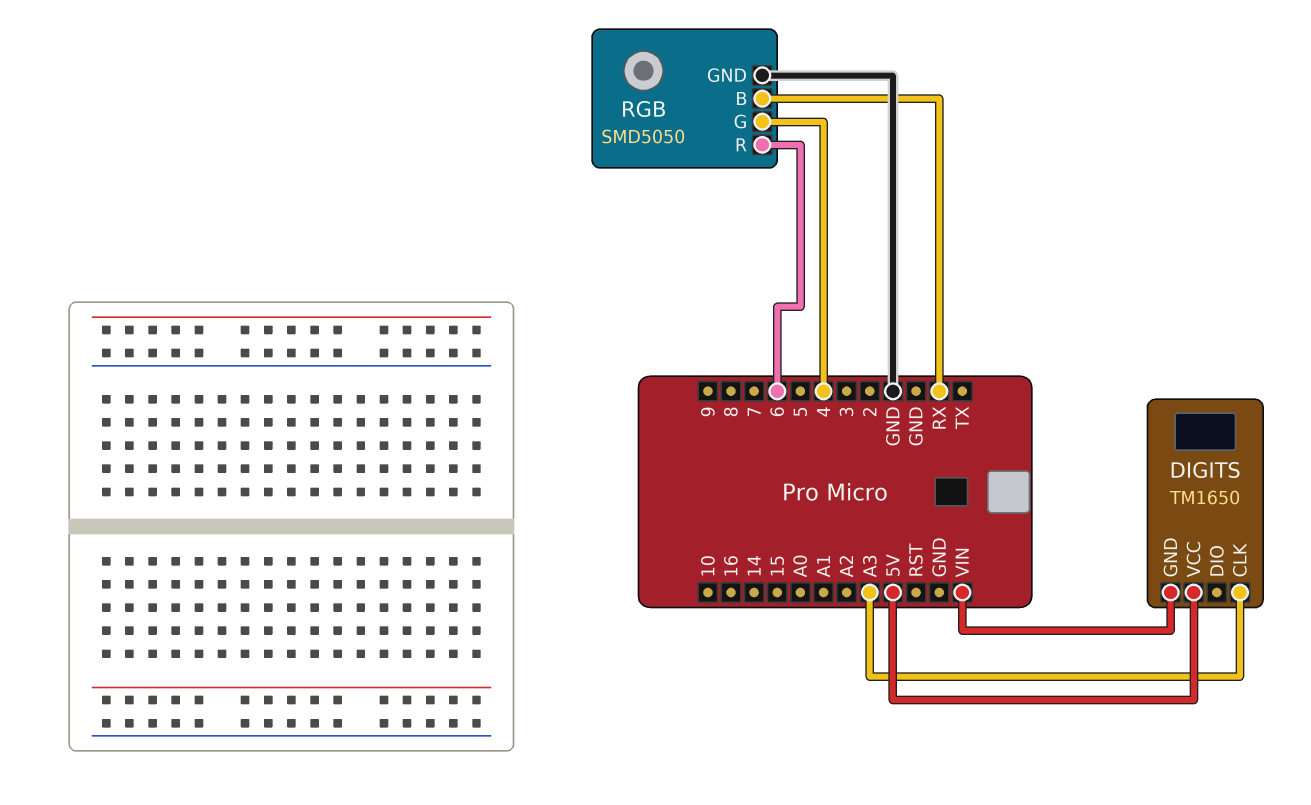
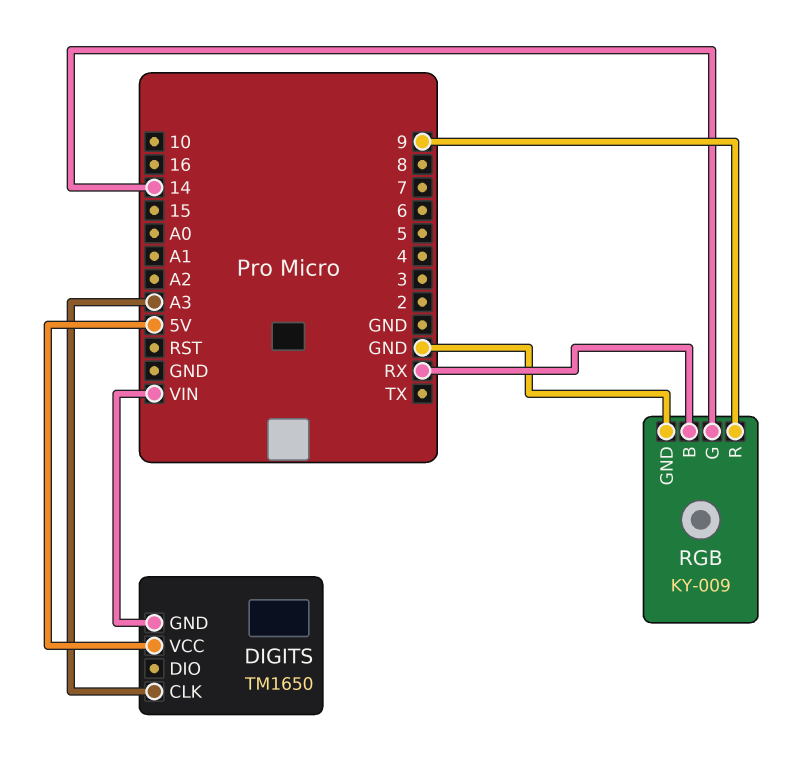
RGB: SMD5050 -> KY-009
RGB pin G: 4 -> 14
RGB pin R: 6 -> 9

